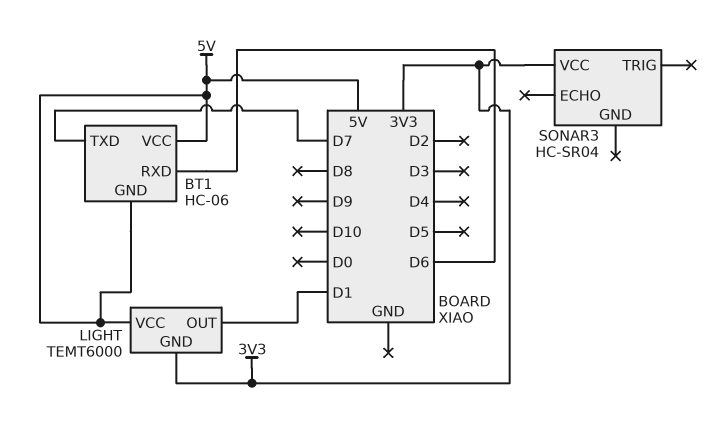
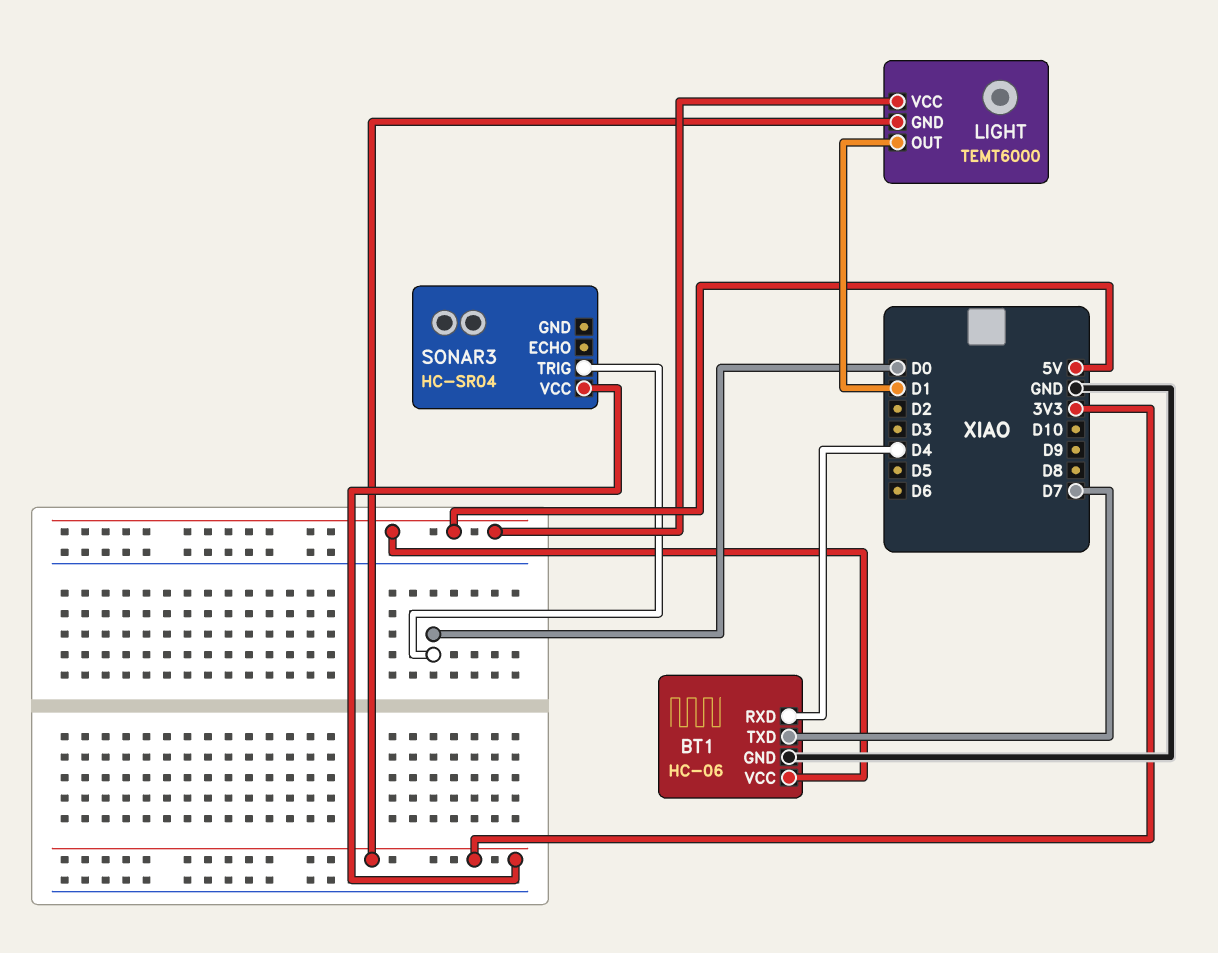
BT1 pin GND: 5V -> GND
BT1 pin RXD: D6 -> D4
SONAR3 pin TRIG: none -> D0

